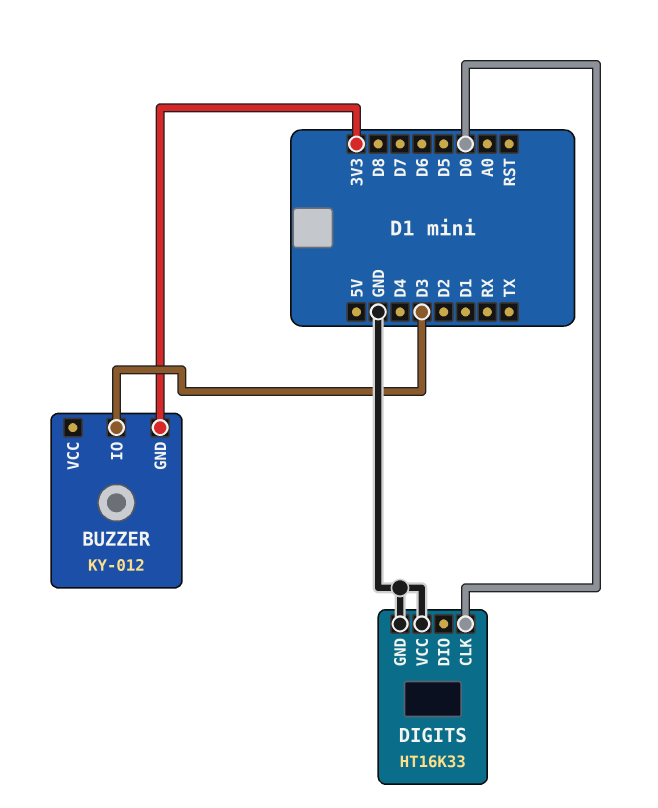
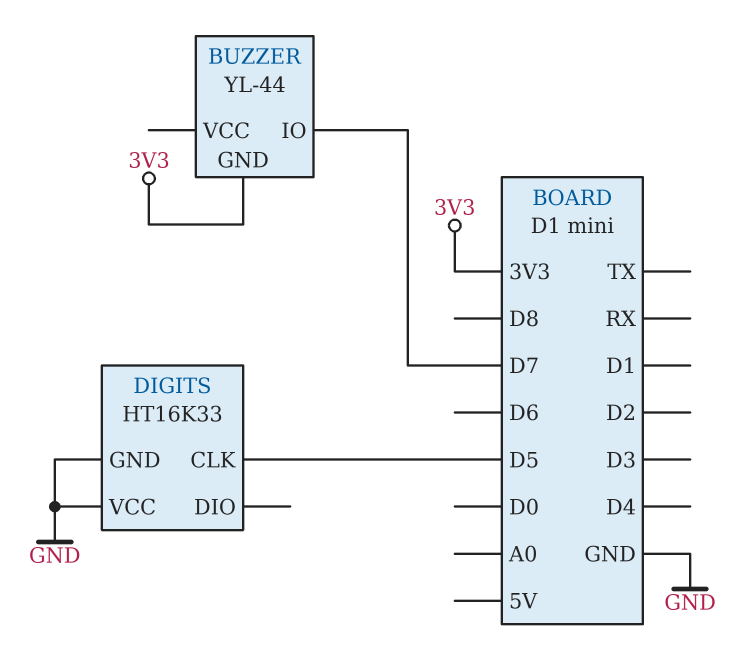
BUZZER: KY-012 -> YL-44
BUZZER pin IO: D3 -> D7
DIGITS pin CLK: D0 -> D5

